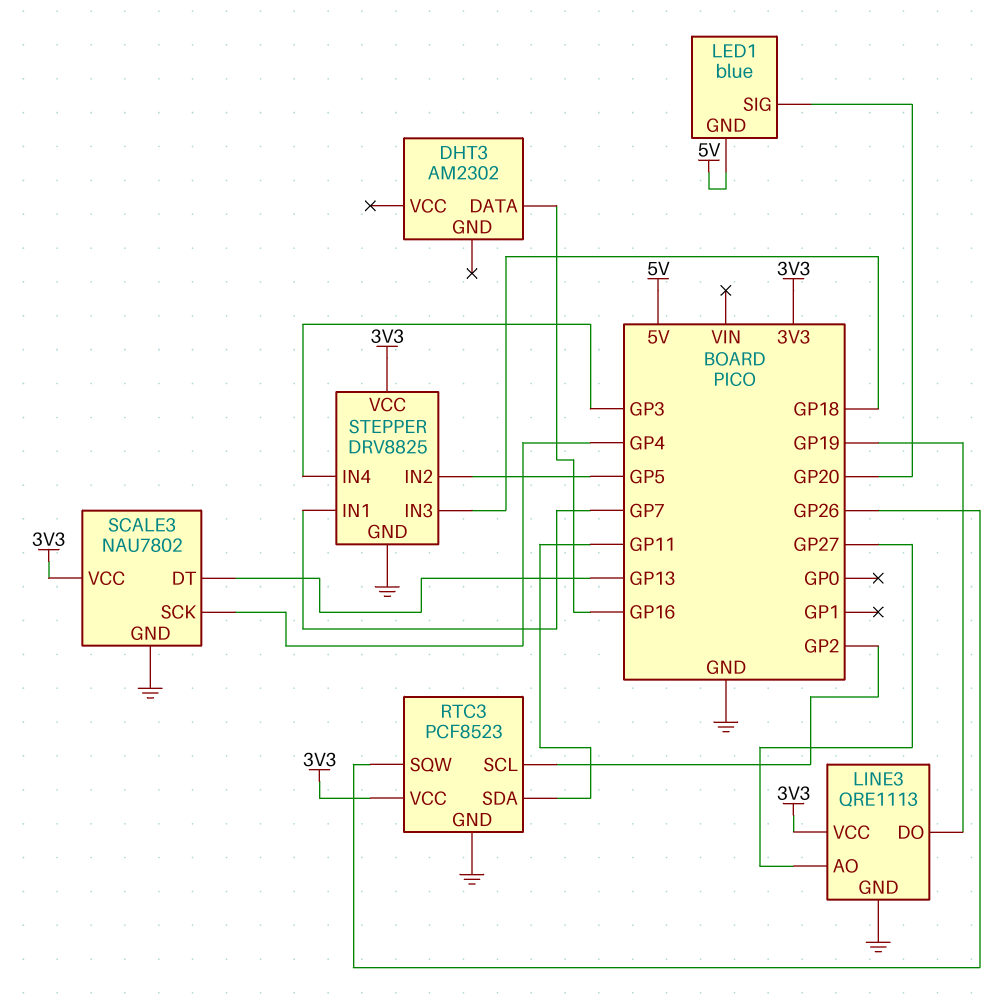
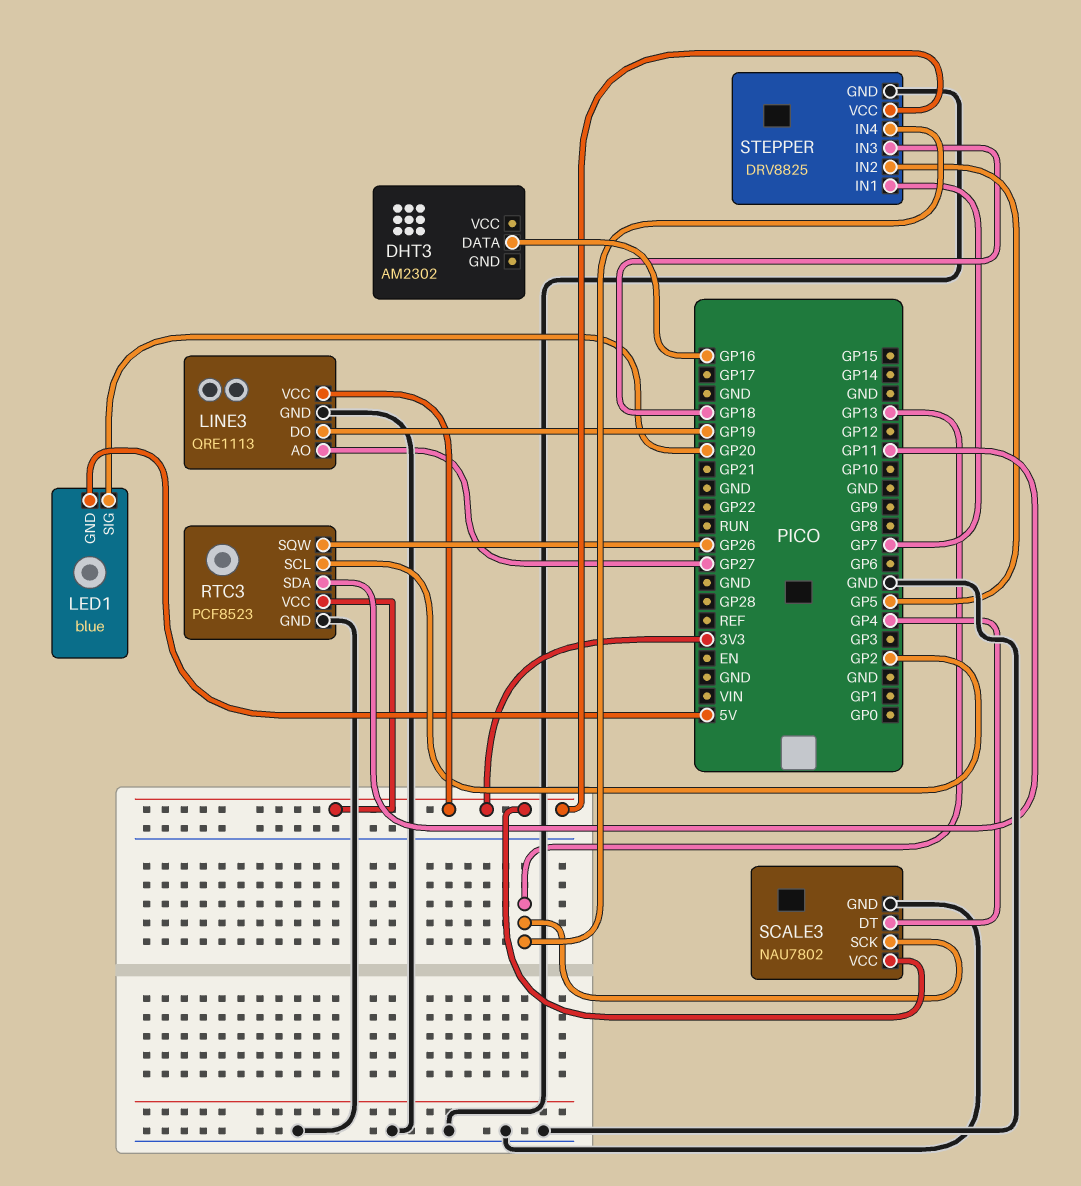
SCALE3 pin DT: GP13 -> GP4
SCALE3 pin SCK: GP4 -> GP13
STEPPER pin IN4: GP3 -> GP13

